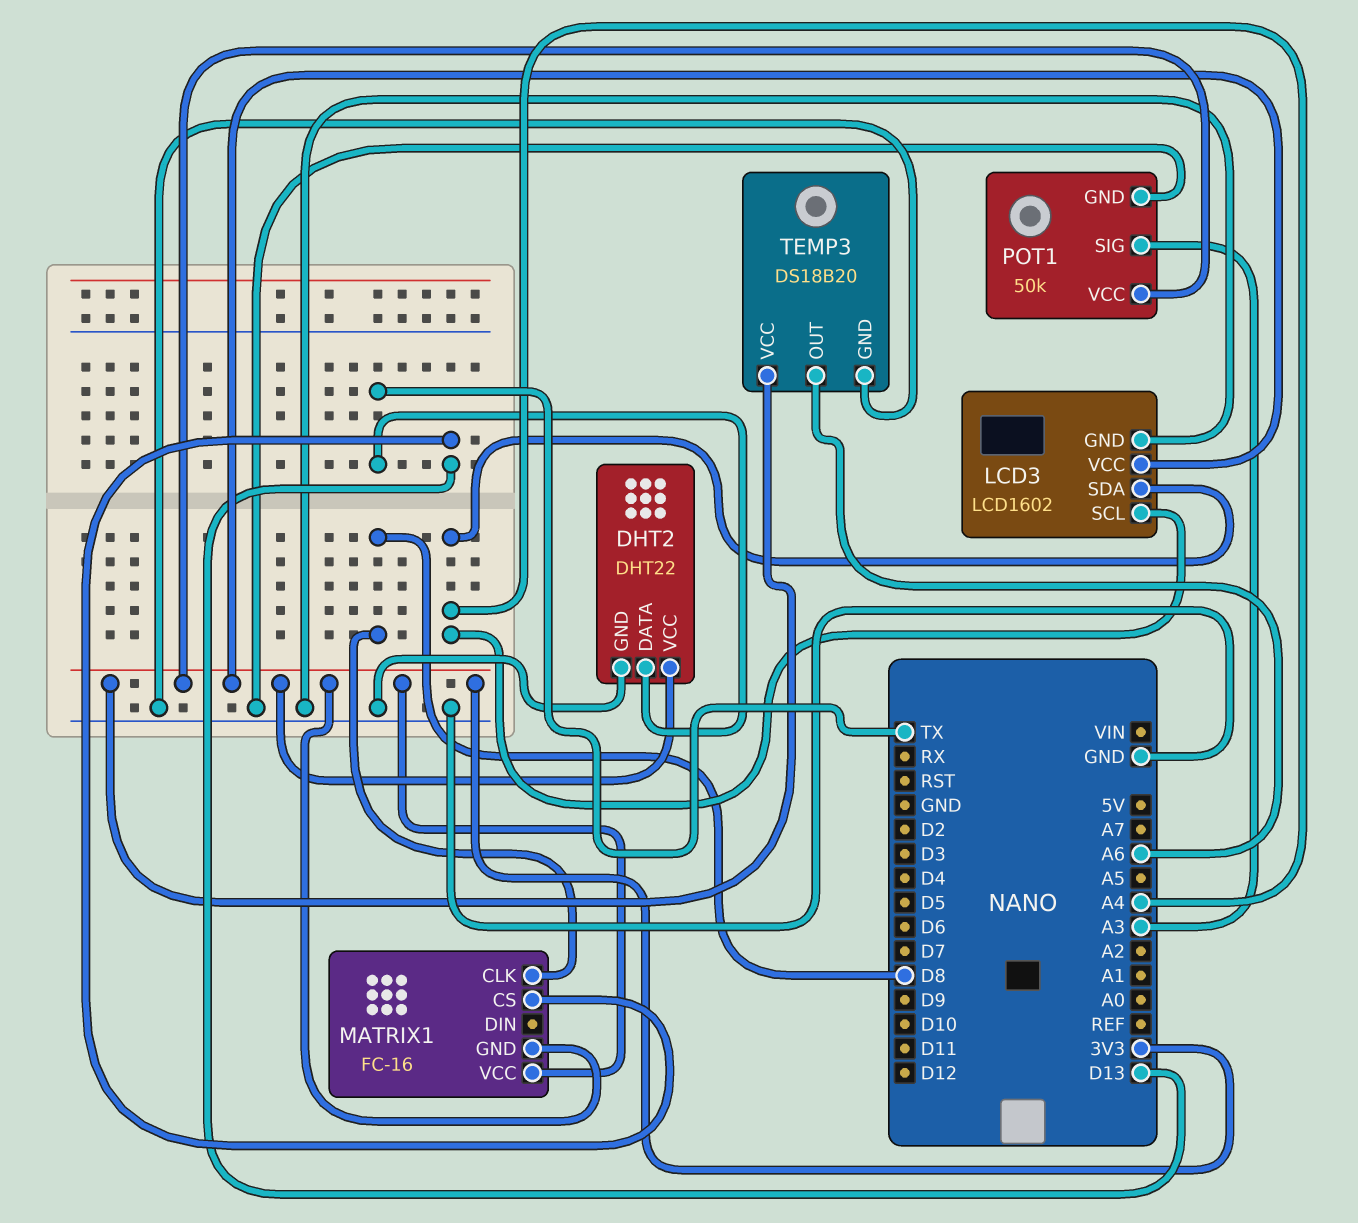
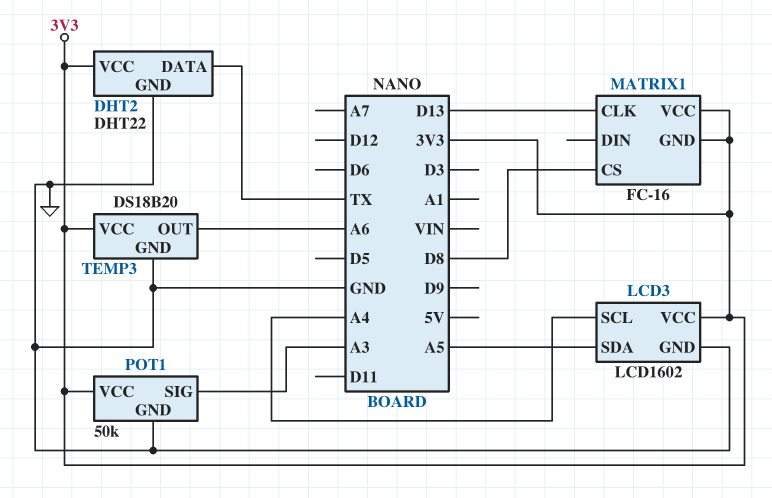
LCD3 pin SDA: A4 -> A5
MATRIX1 pin CLK: D8 -> D13
MATRIX1 pin CS: D13 -> D8

